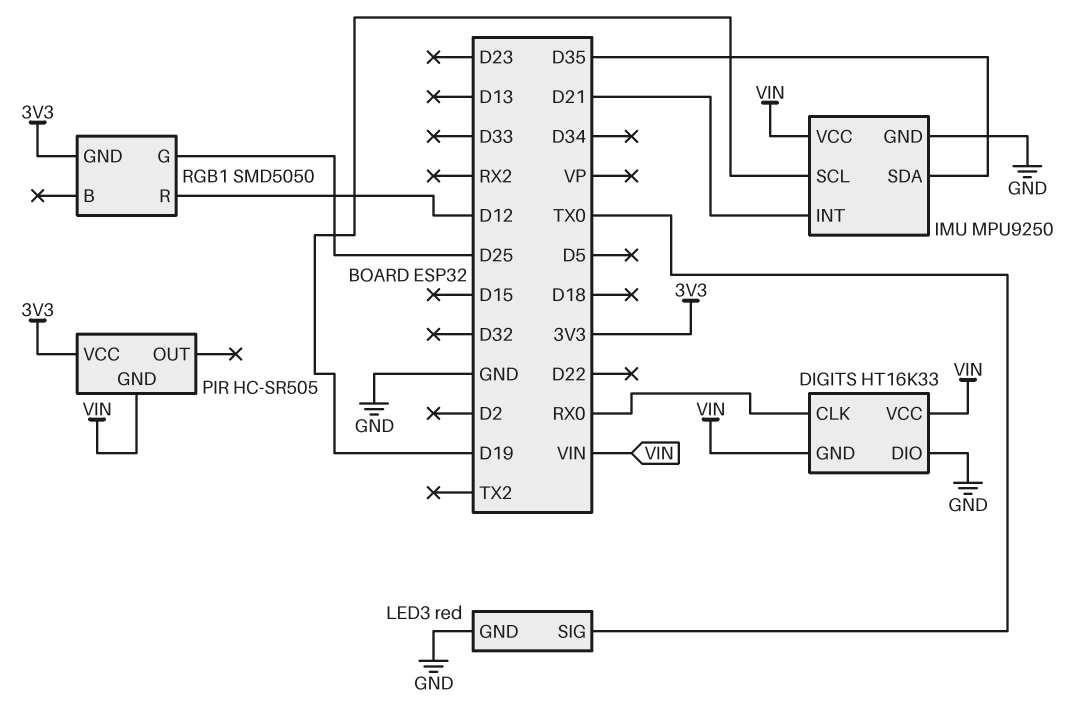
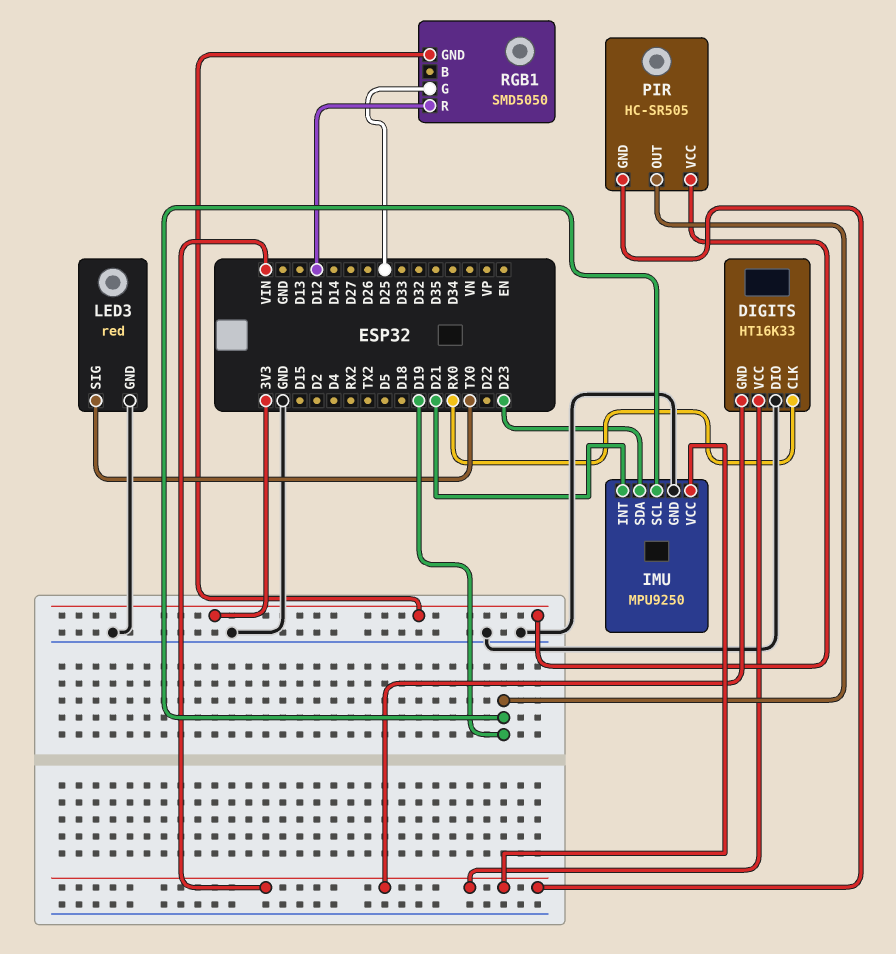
IMU pin SDA: D35 -> D23
PIR pin OUT: none -> D19

